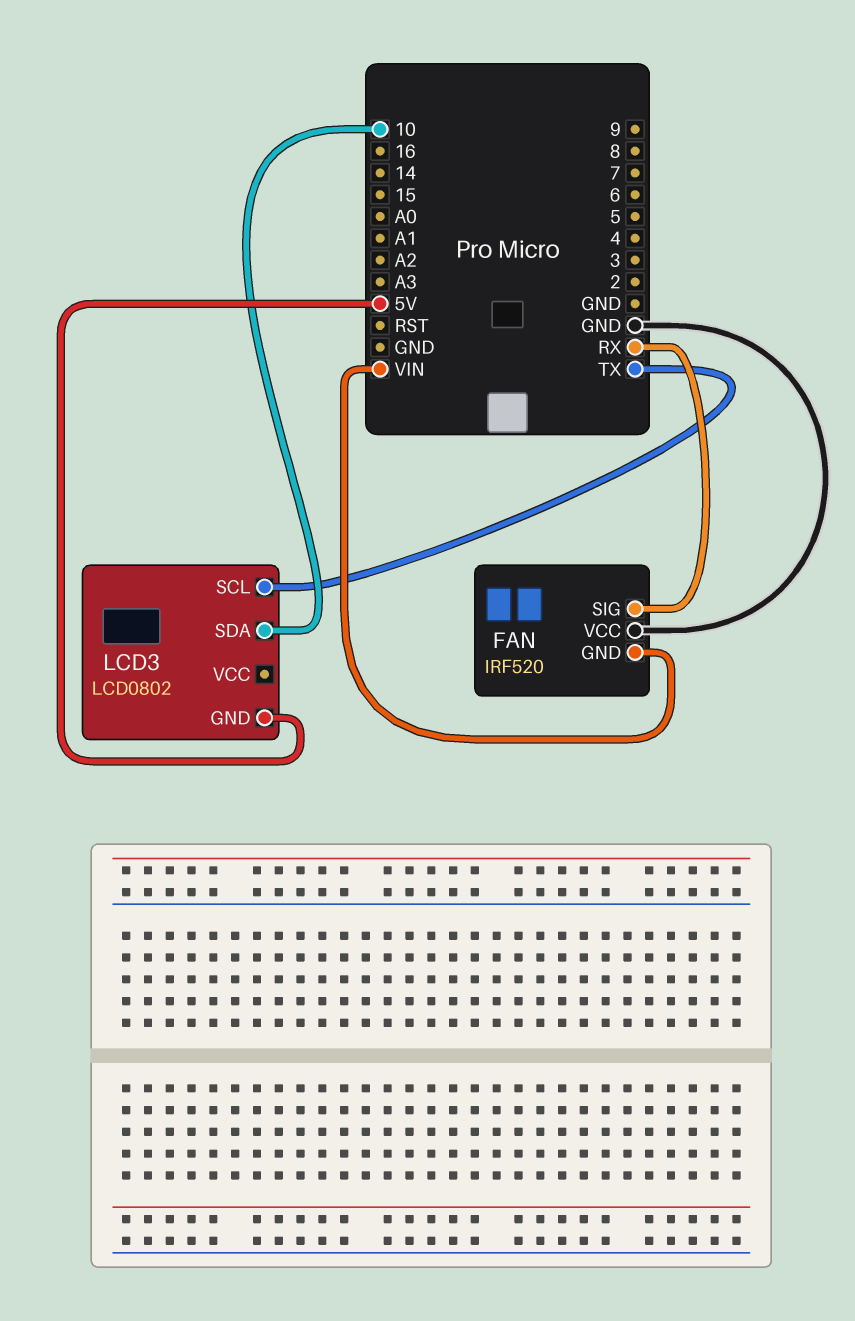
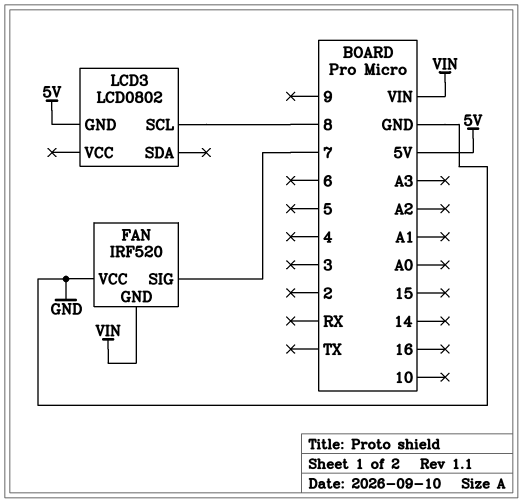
FAN pin SIG: RX -> 7
LCD3 pin SCL: TX -> 8
LCD3 pin SDA: 10 -> none

